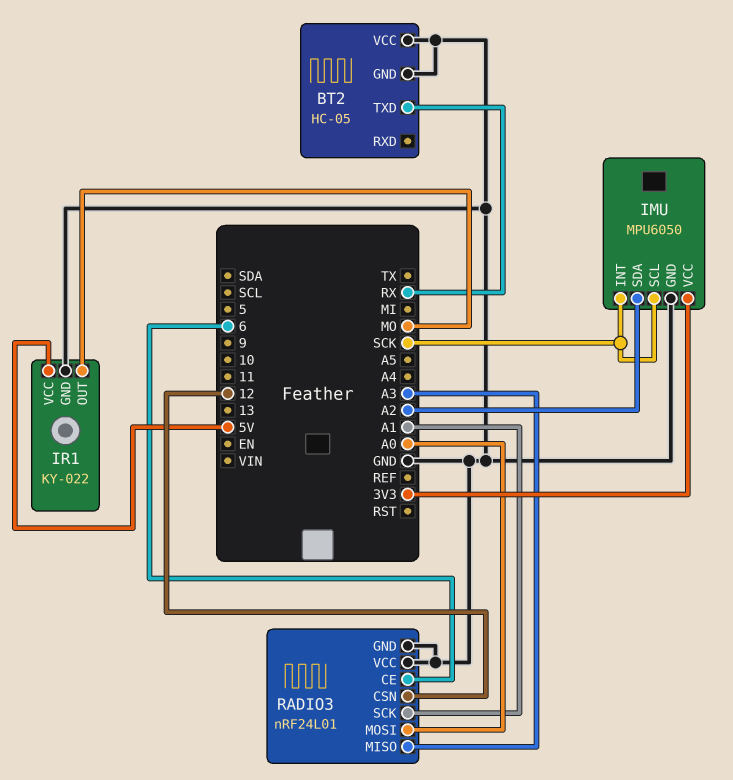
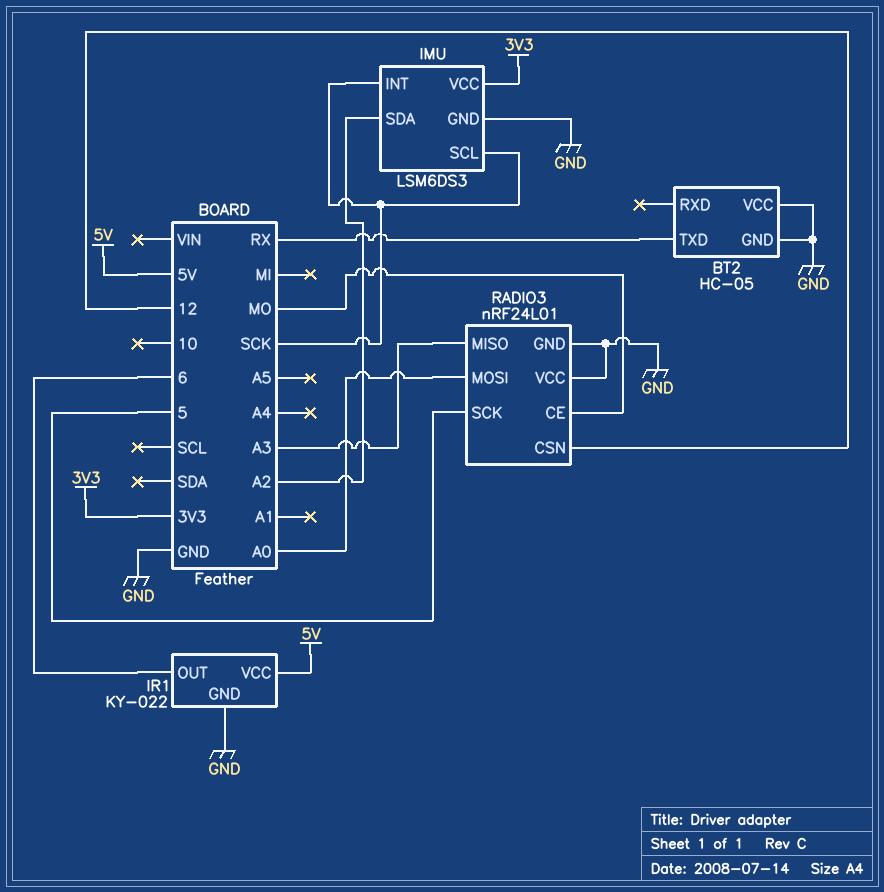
IMU: MPU6050 -> LSM6DS3
IR1 pin OUT: MO -> 6
RADIO3 pin CE: 6 -> MO
RADIO3 pin SCK: A1 -> 5

